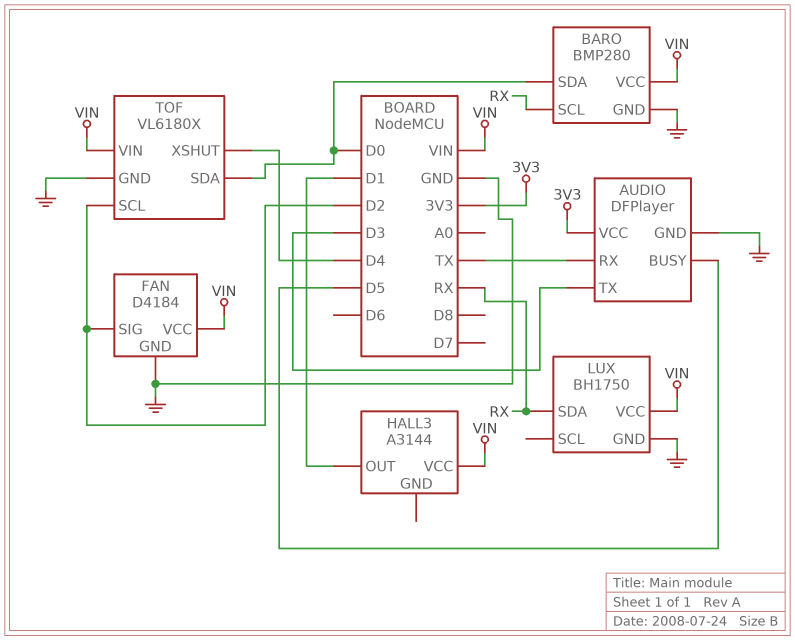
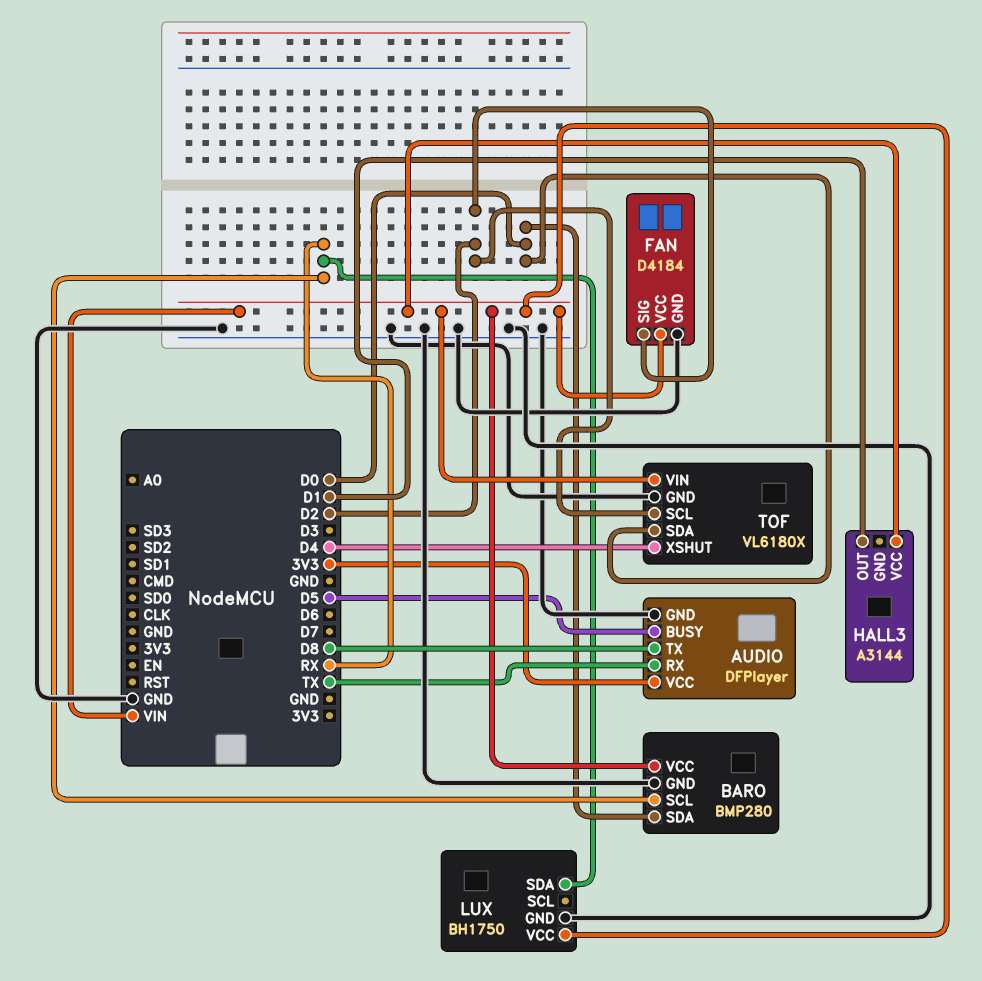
AUDIO pin TX: D3 -> D8

